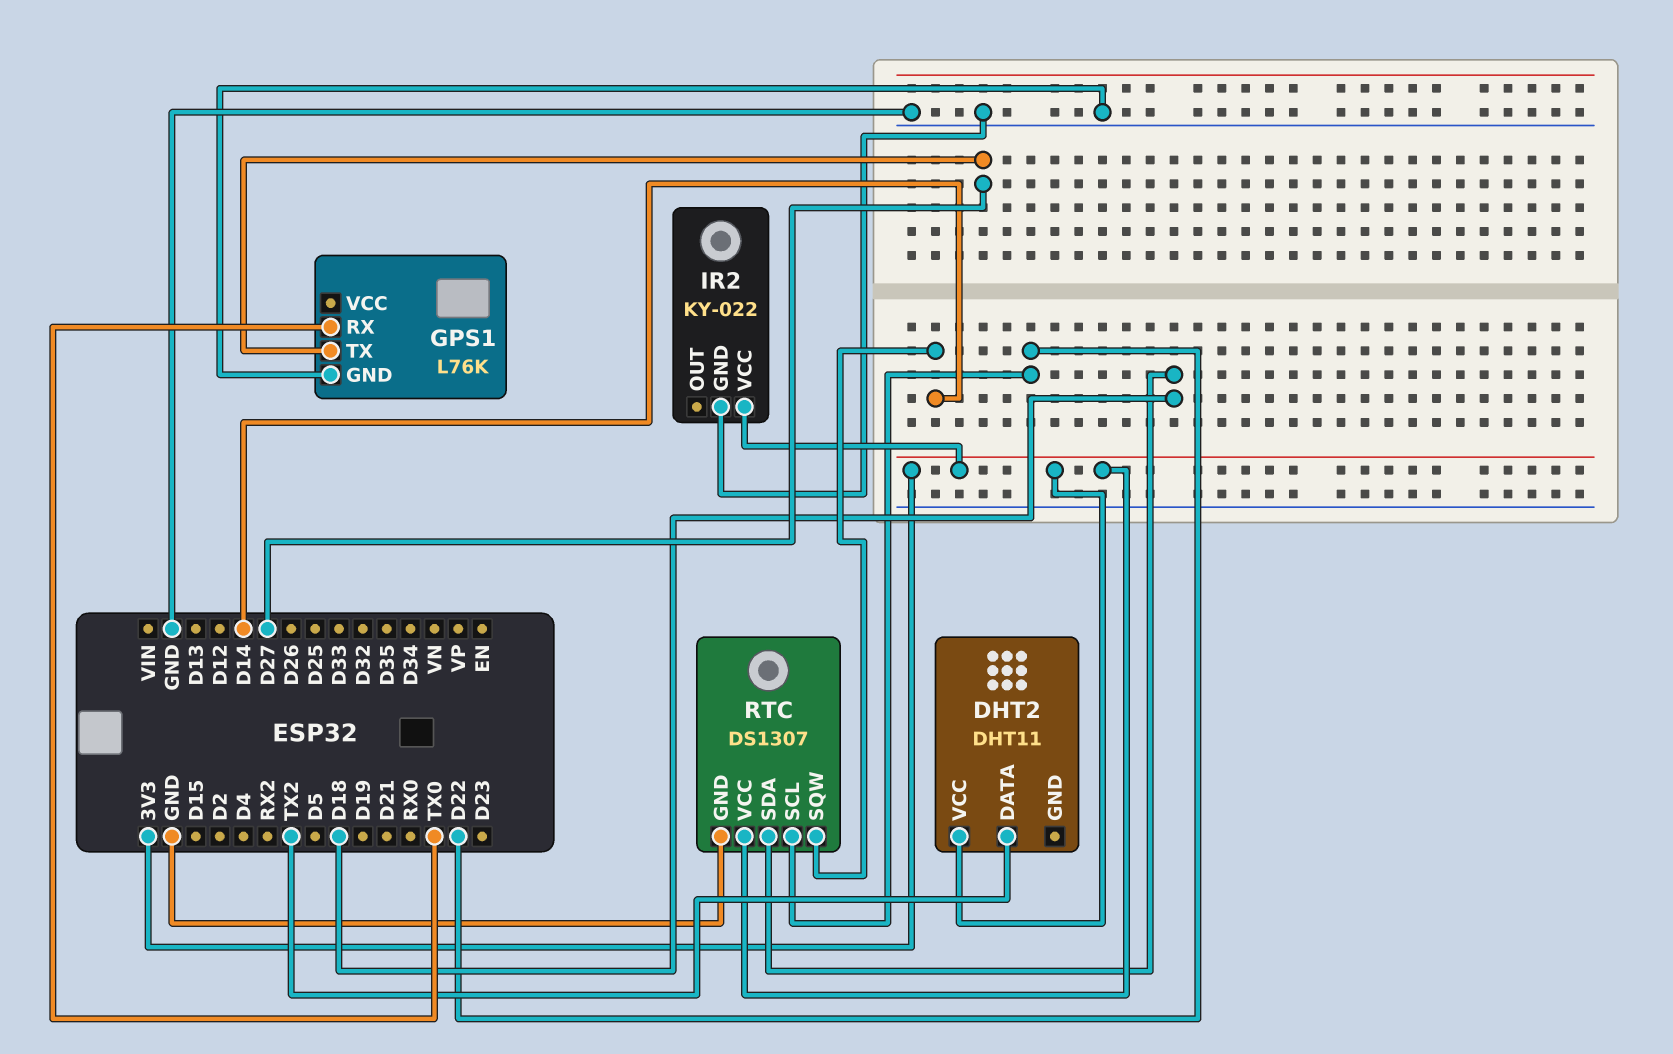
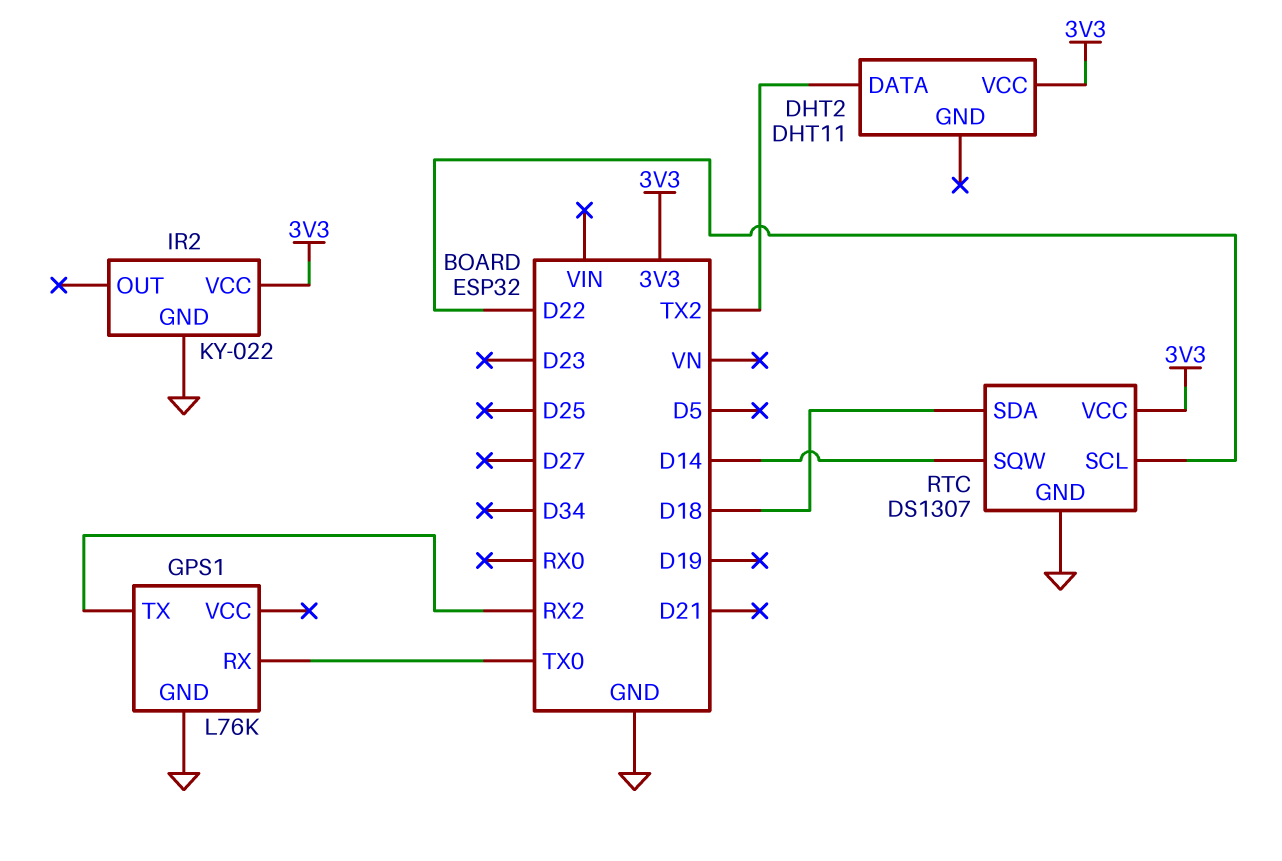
GPS1 pin TX: D27 -> RX2

